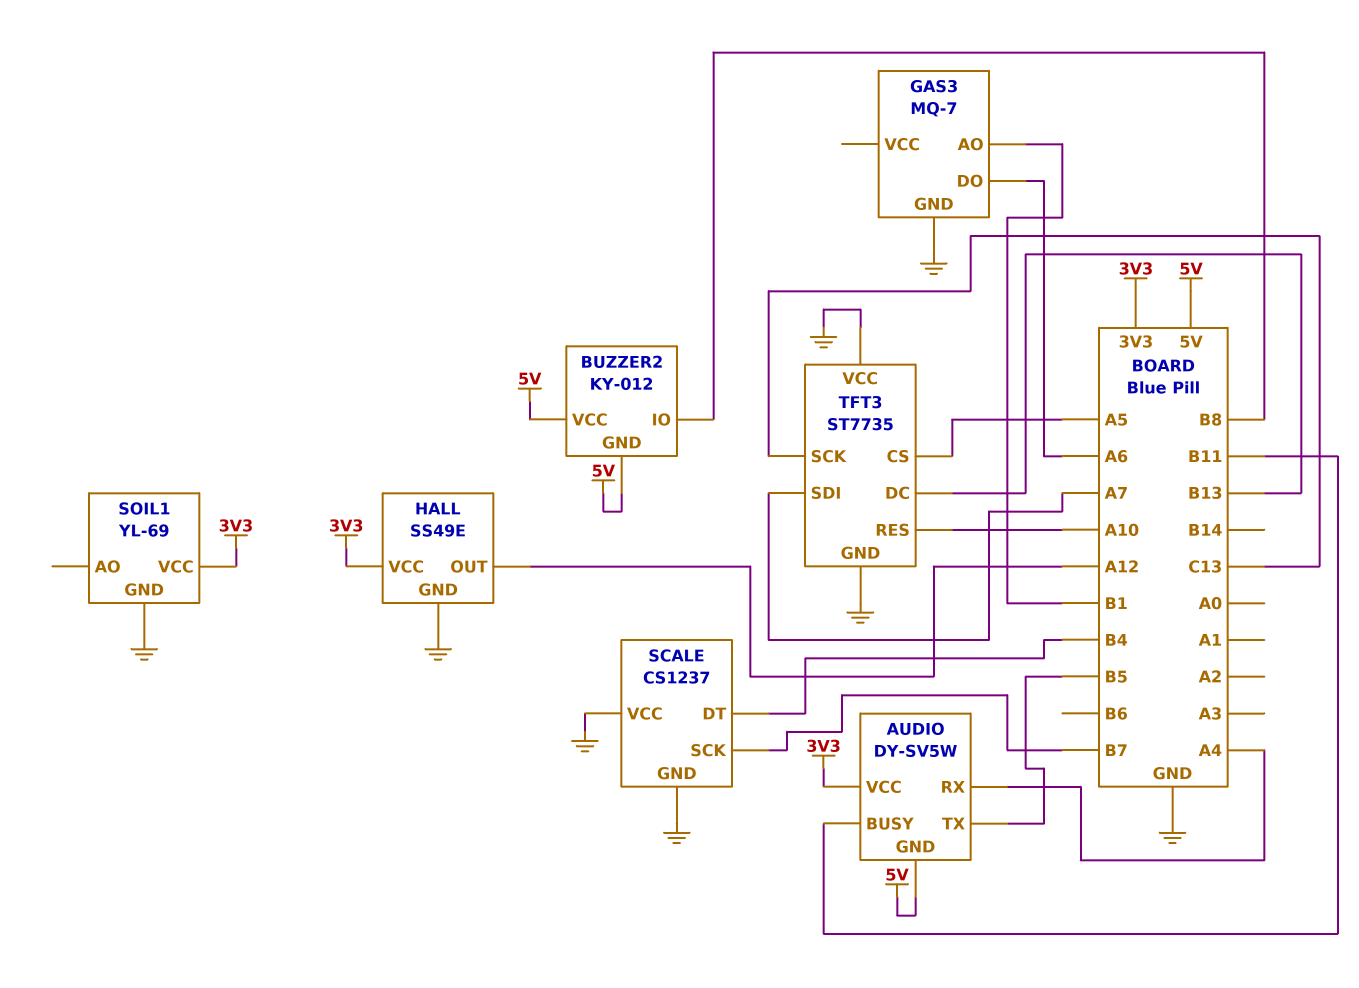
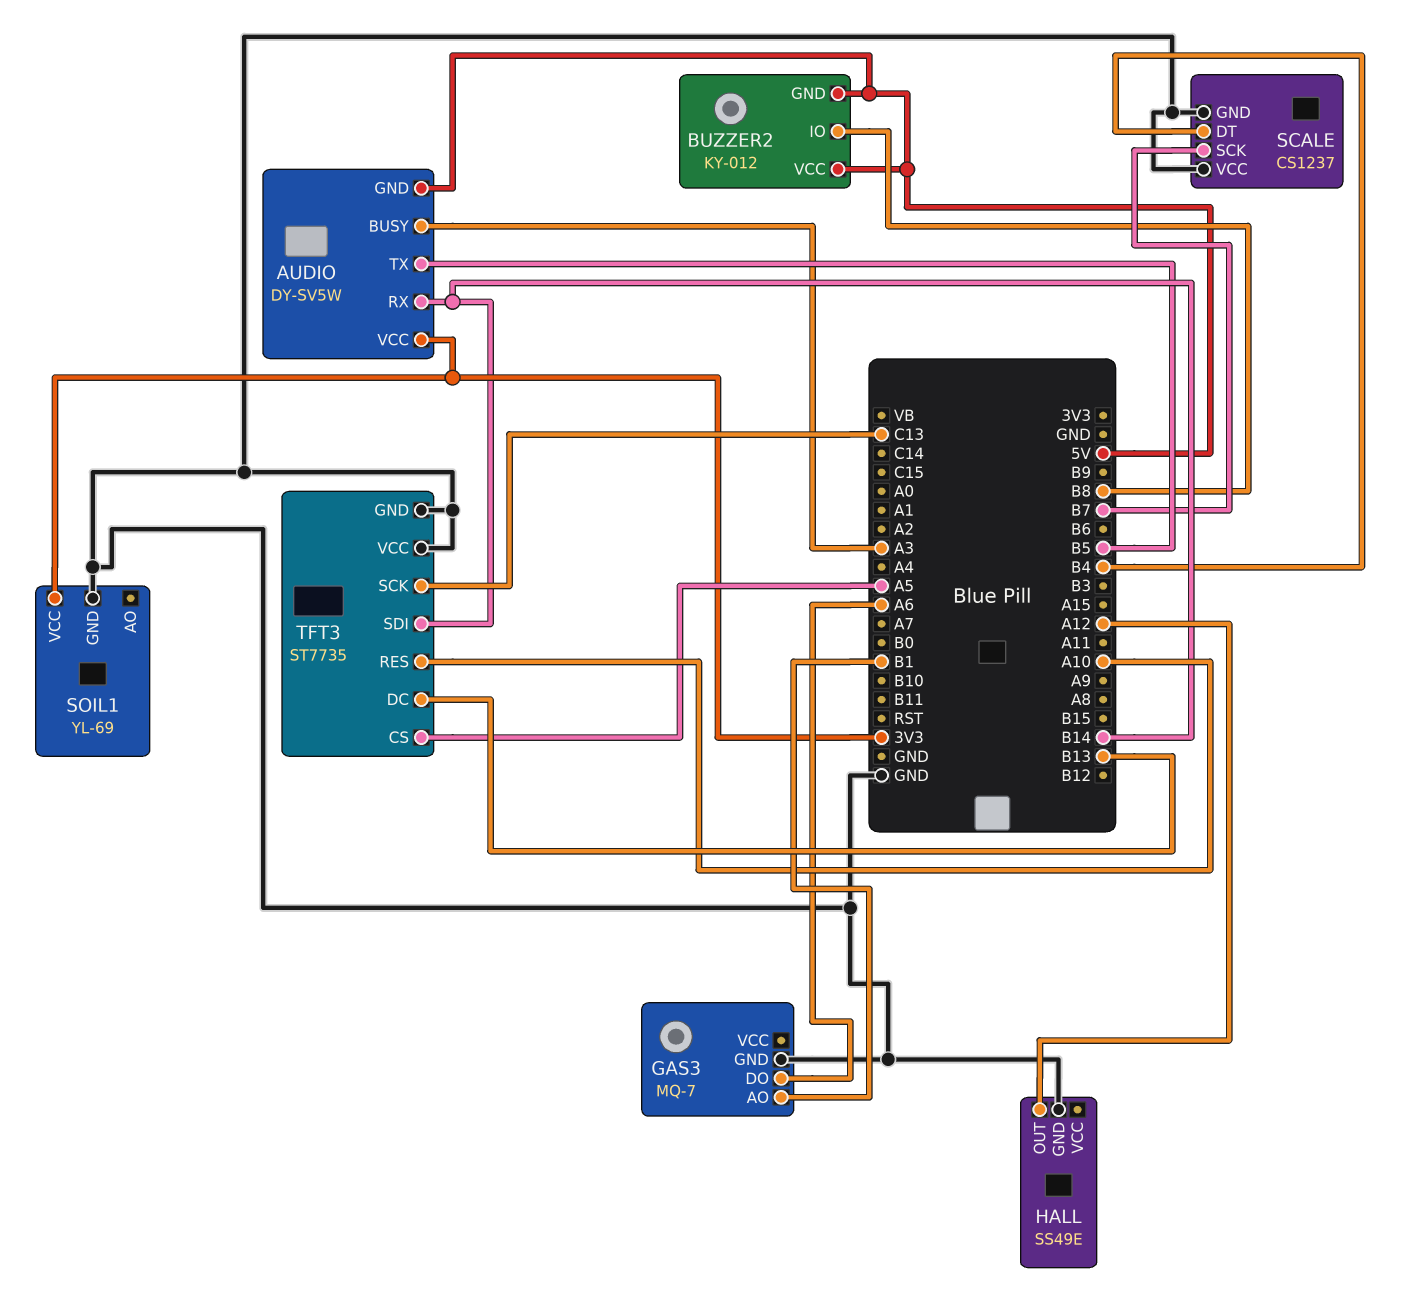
AUDIO pin BUSY: B11 -> A3
AUDIO pin RX: A4 -> B14
HALL pin VCC: 3V3 -> none
TFT3 pin SDI: A7 -> B14

